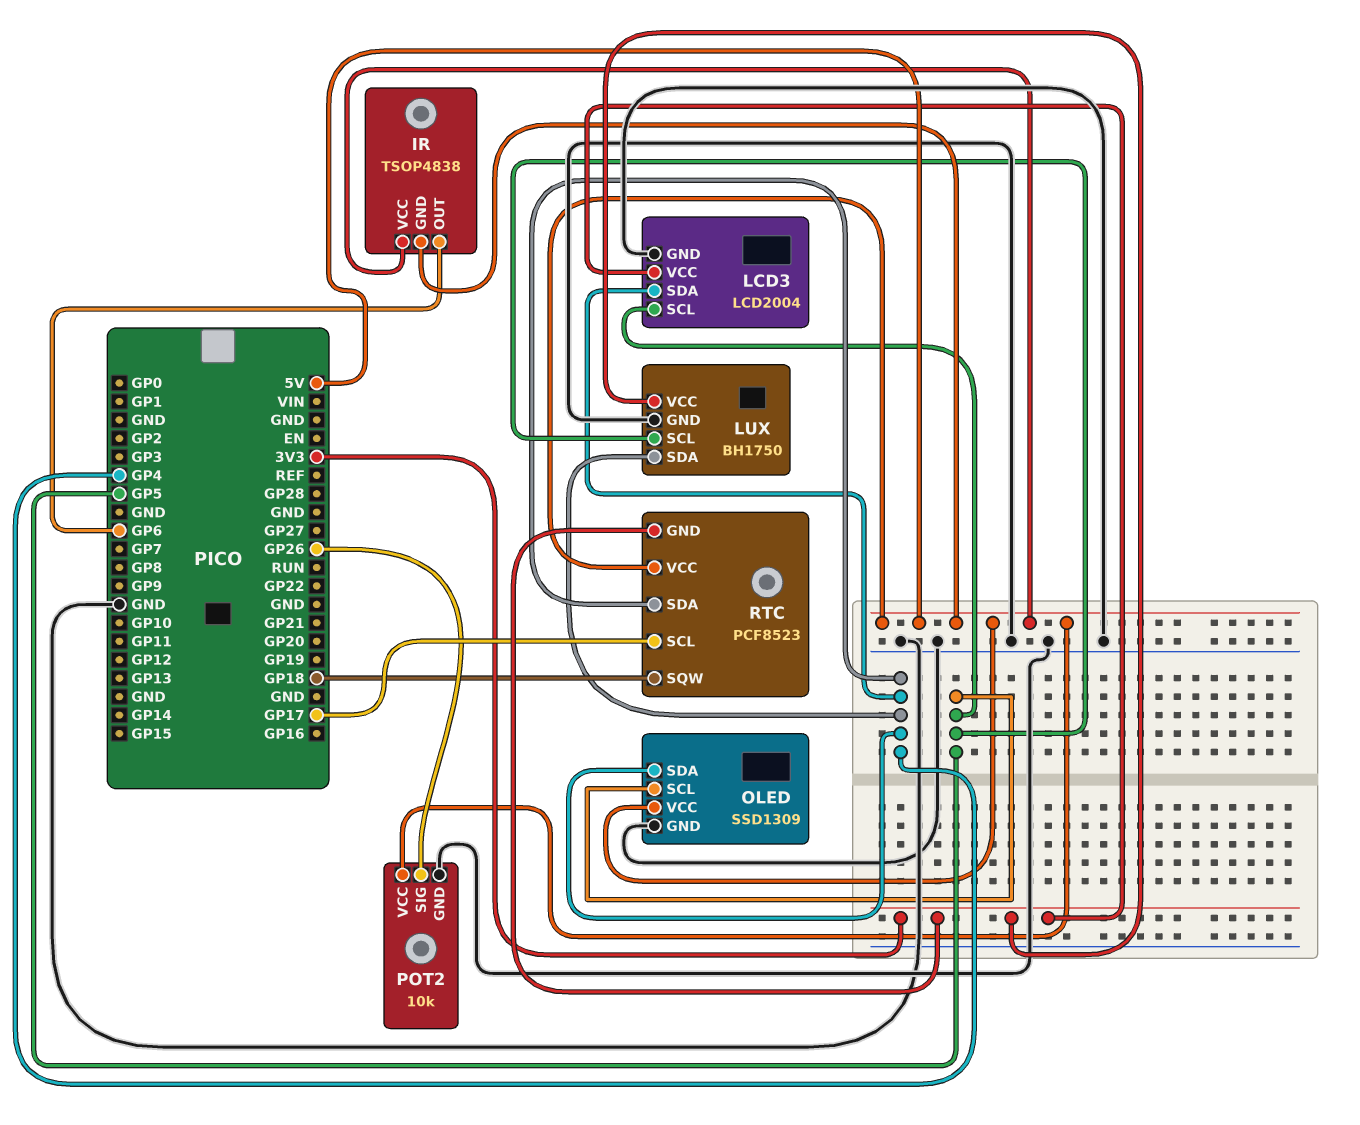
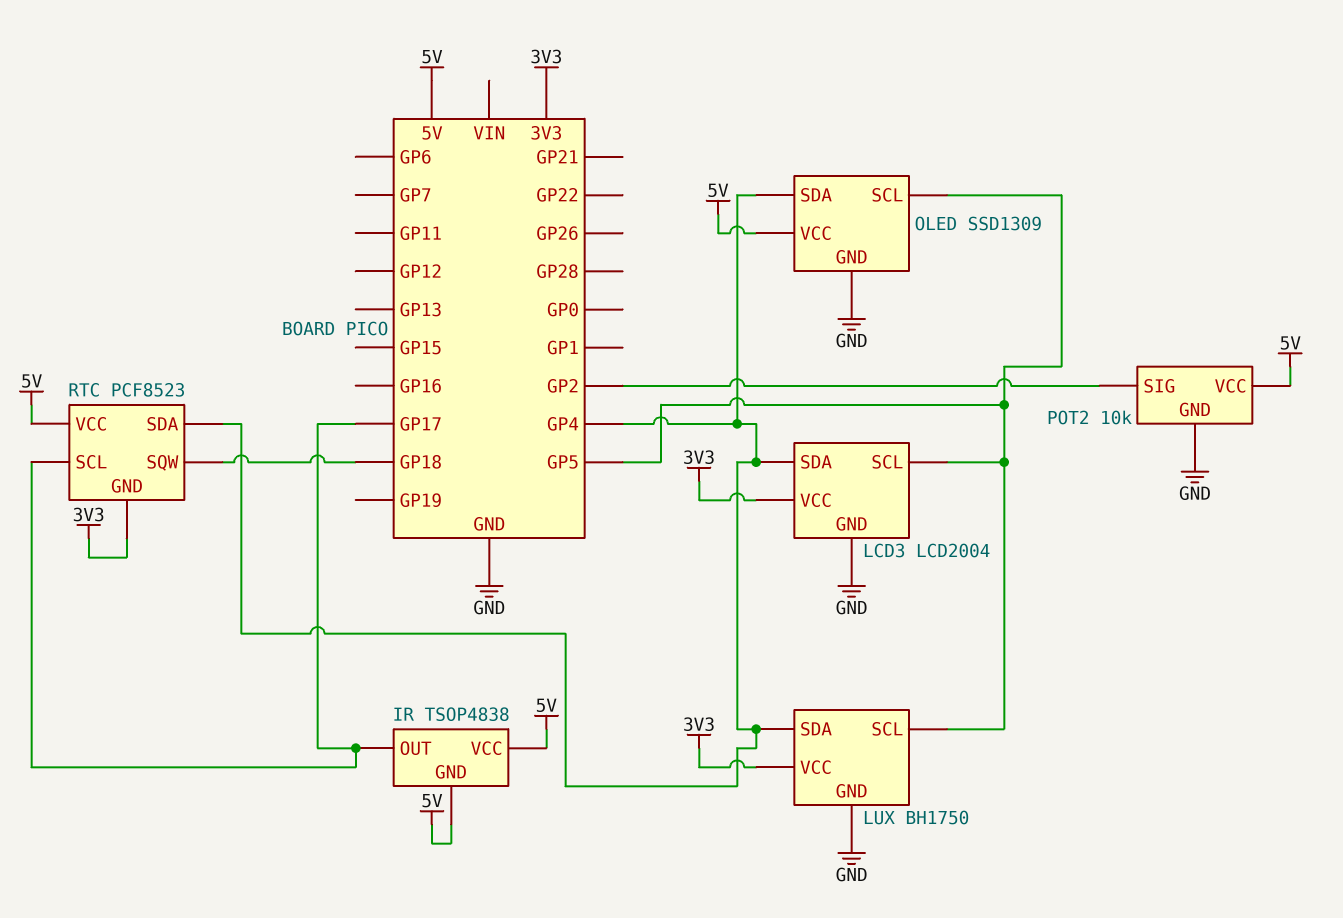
IR pin OUT: GP6 -> GP17
POT2 pin SIG: GP26 -> GP2

